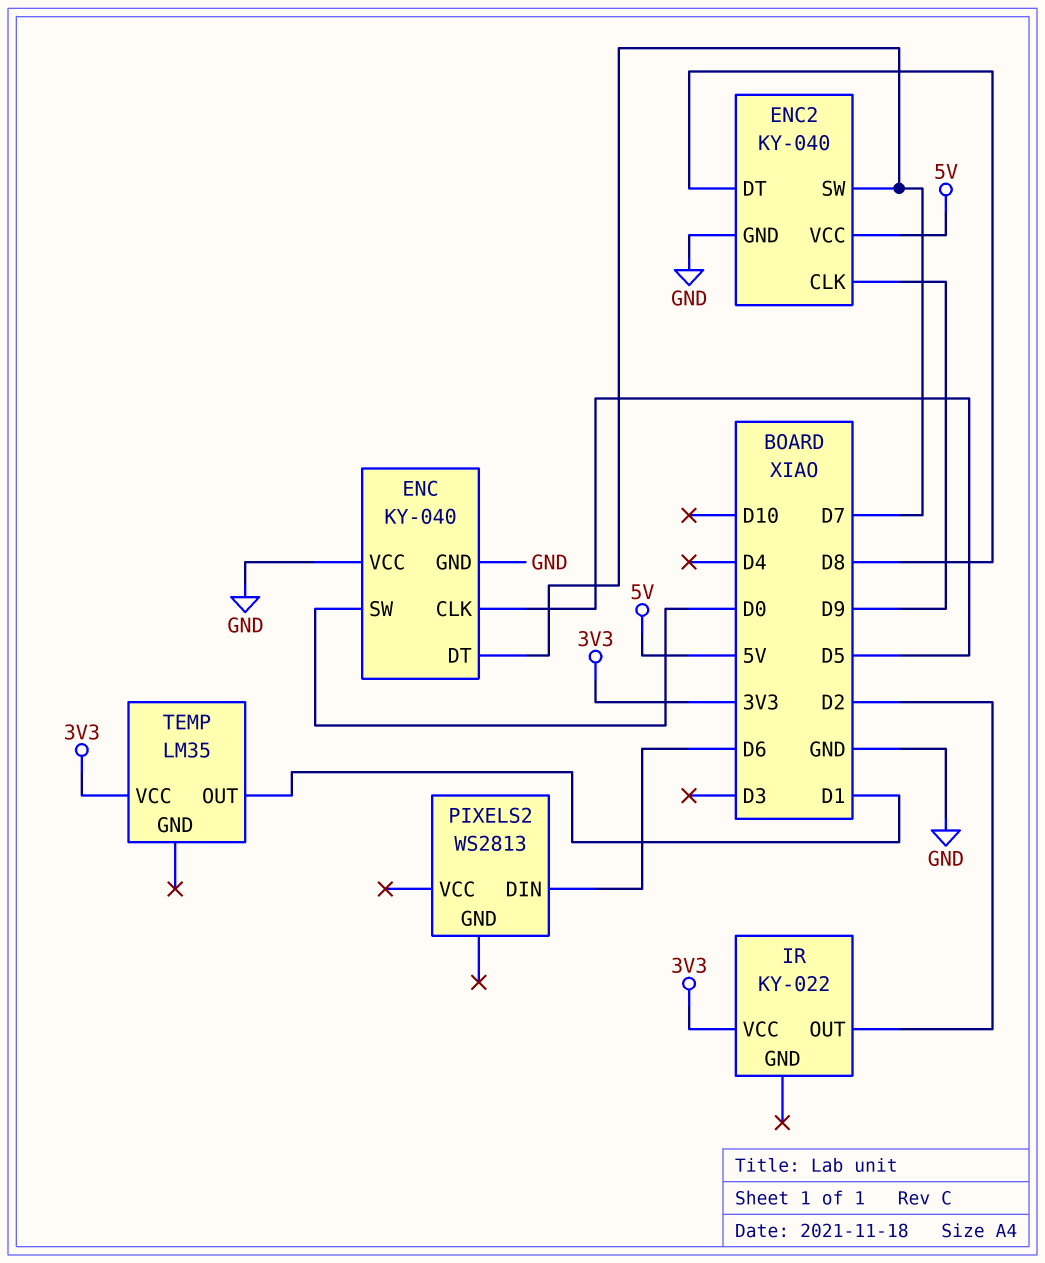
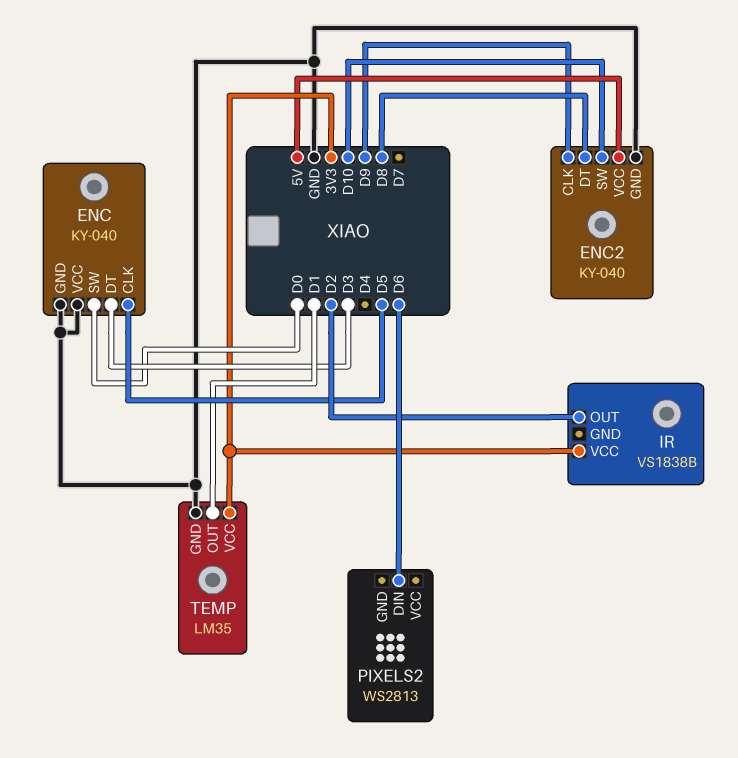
ENC pin DT: D7 -> D3
ENC2 pin SW: D7 -> D10
IR: KY-022 -> VS1838B
TEMP pin GND: none -> GND

